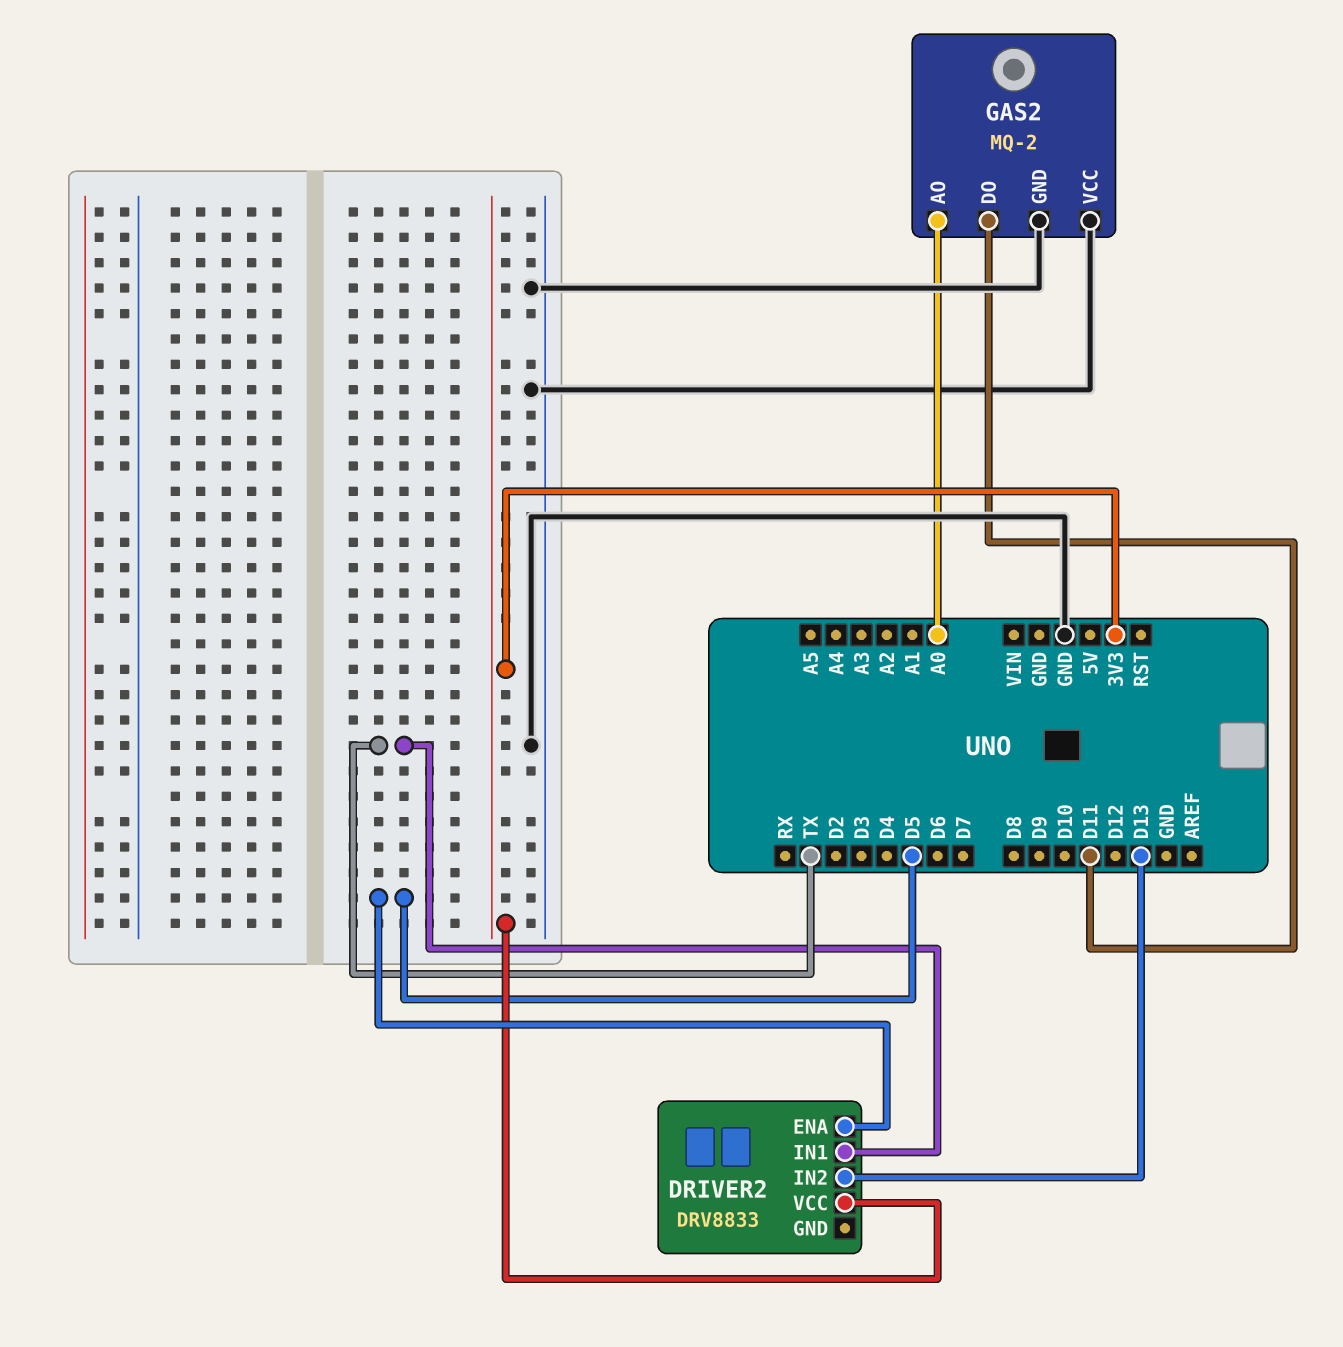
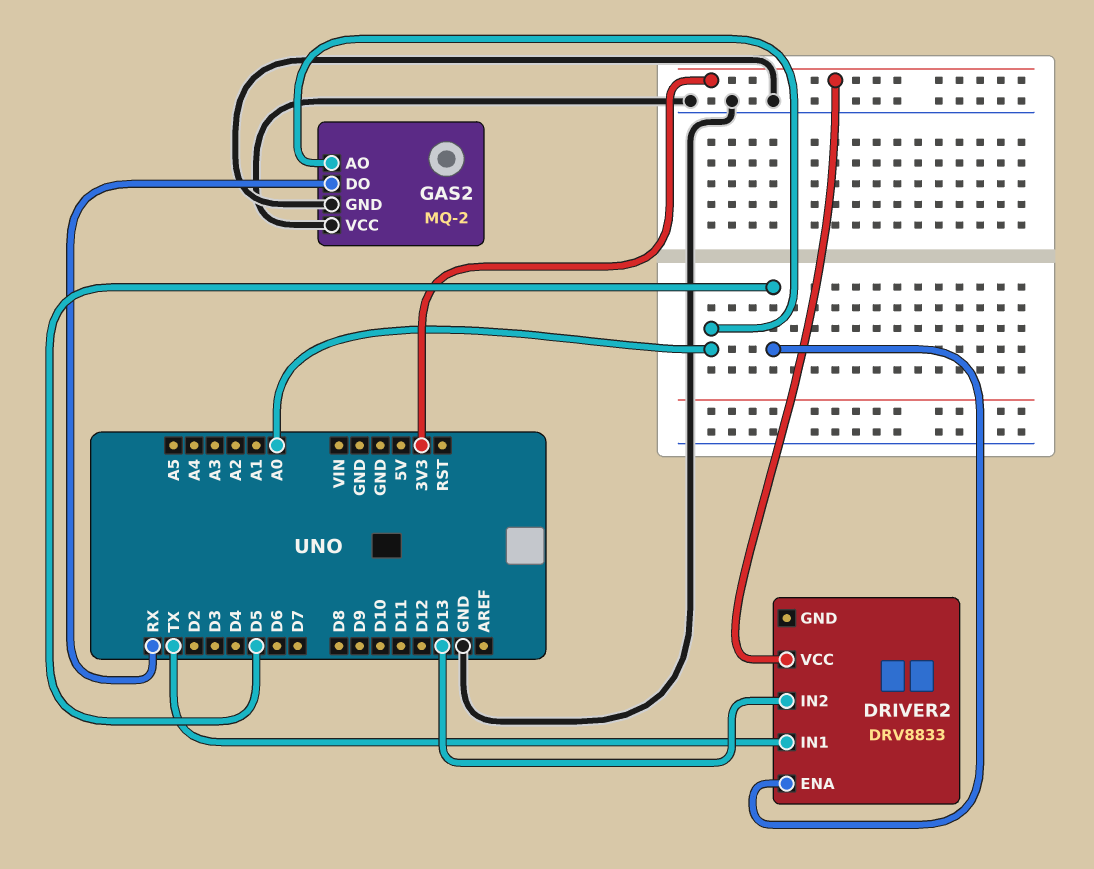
GAS2 pin DO: D11 -> RX

